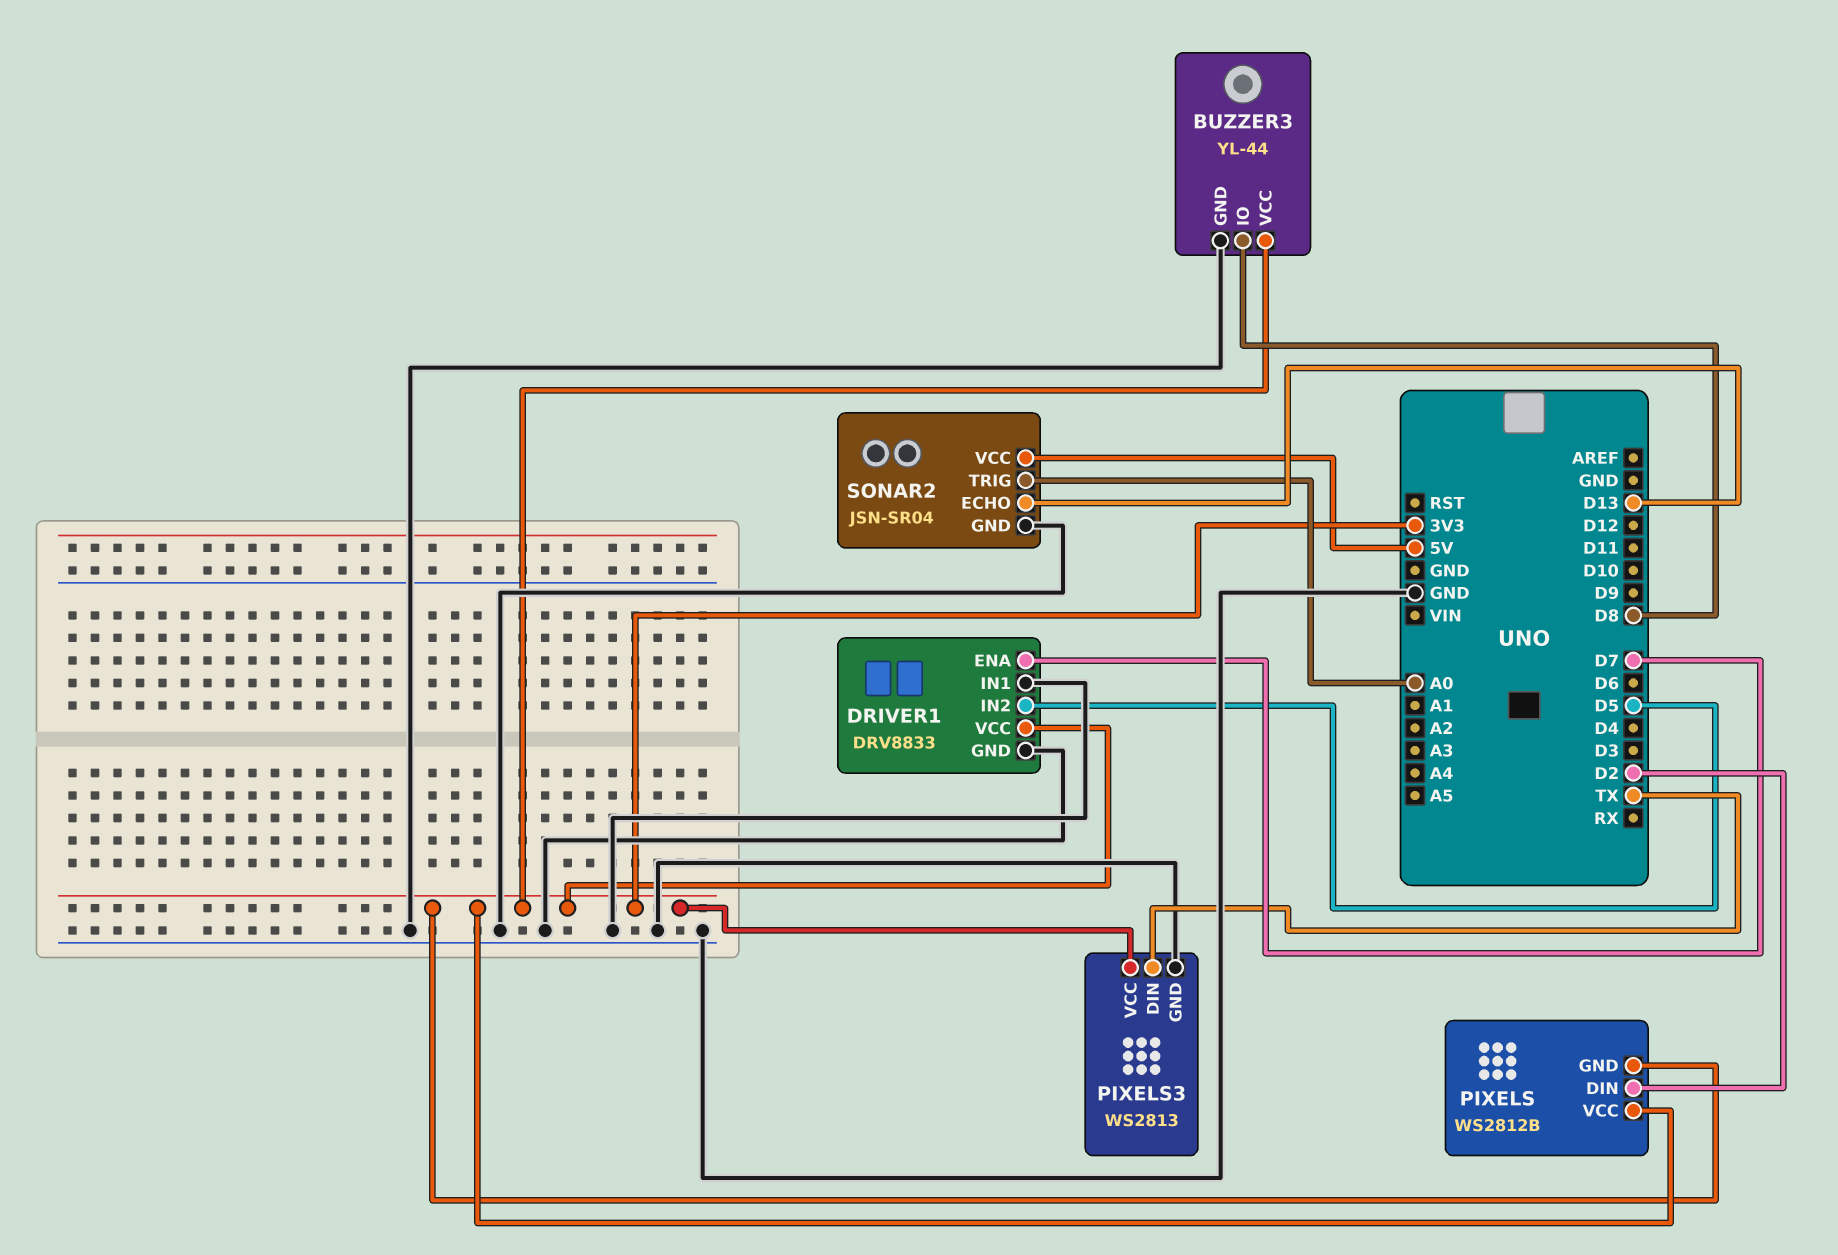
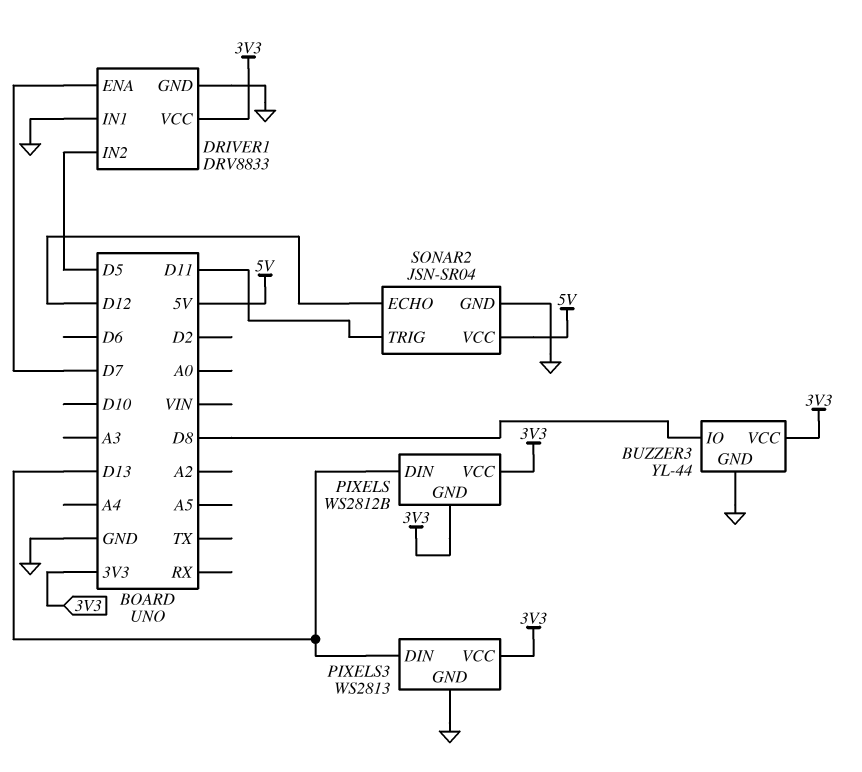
PIXELS pin DIN: D2 -> D13
PIXELS3 pin DIN: TX -> D13
SONAR2 pin ECHO: D13 -> D12
SONAR2 pin TRIG: A0 -> D11

